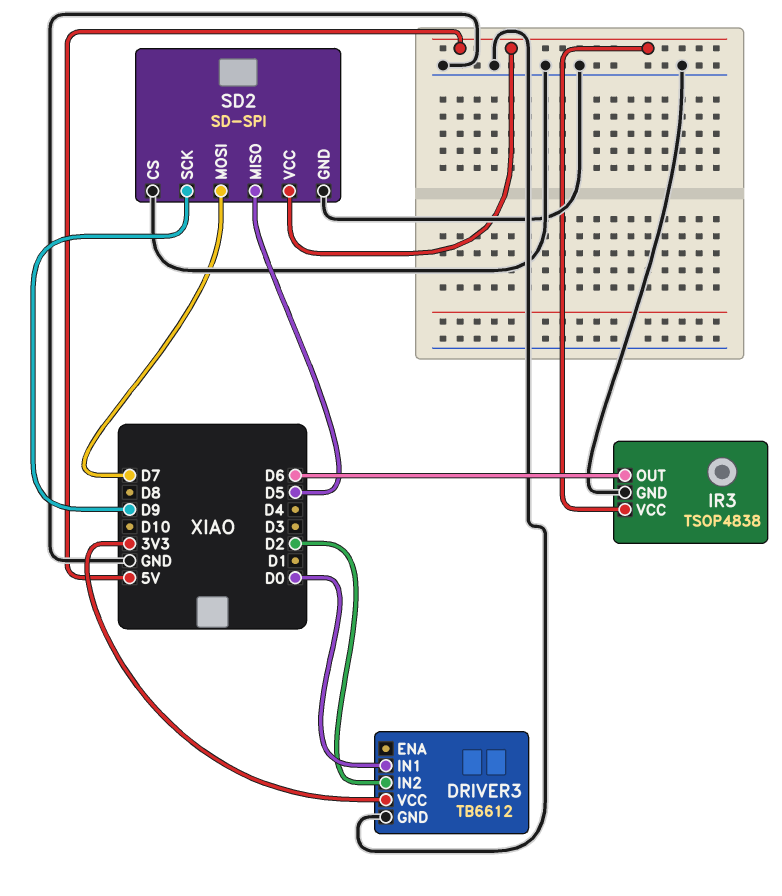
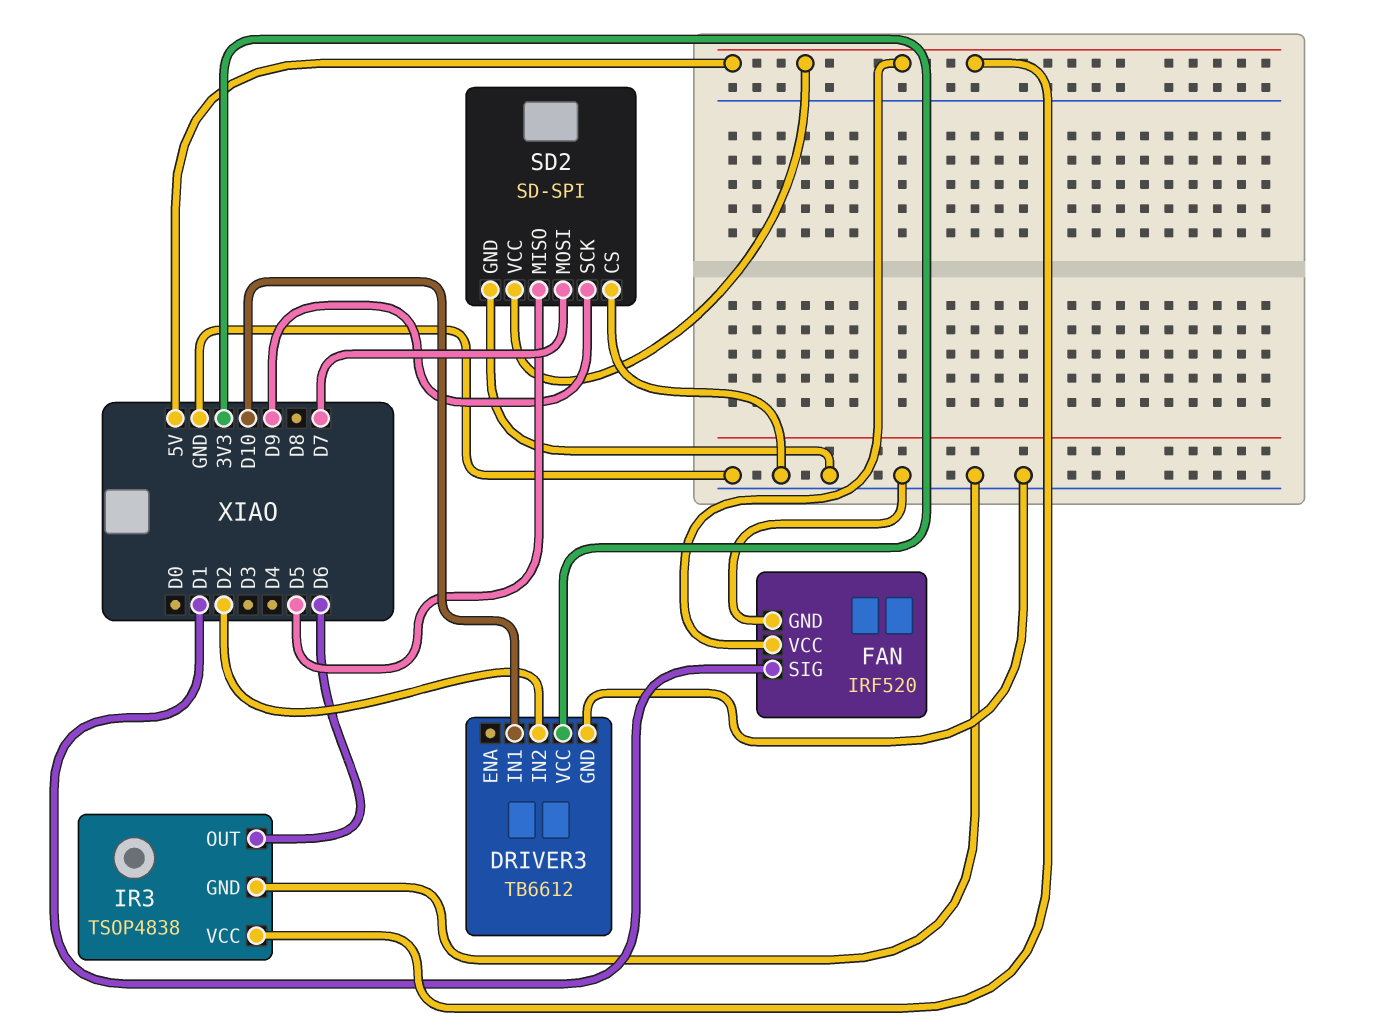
DRIVER3 pin IN1: D0 -> D10
FAN: none -> IRF520
FAN pin GND: none -> GND
FAN pin SIG: none -> D1
FAN pin VCC: none -> 5V

